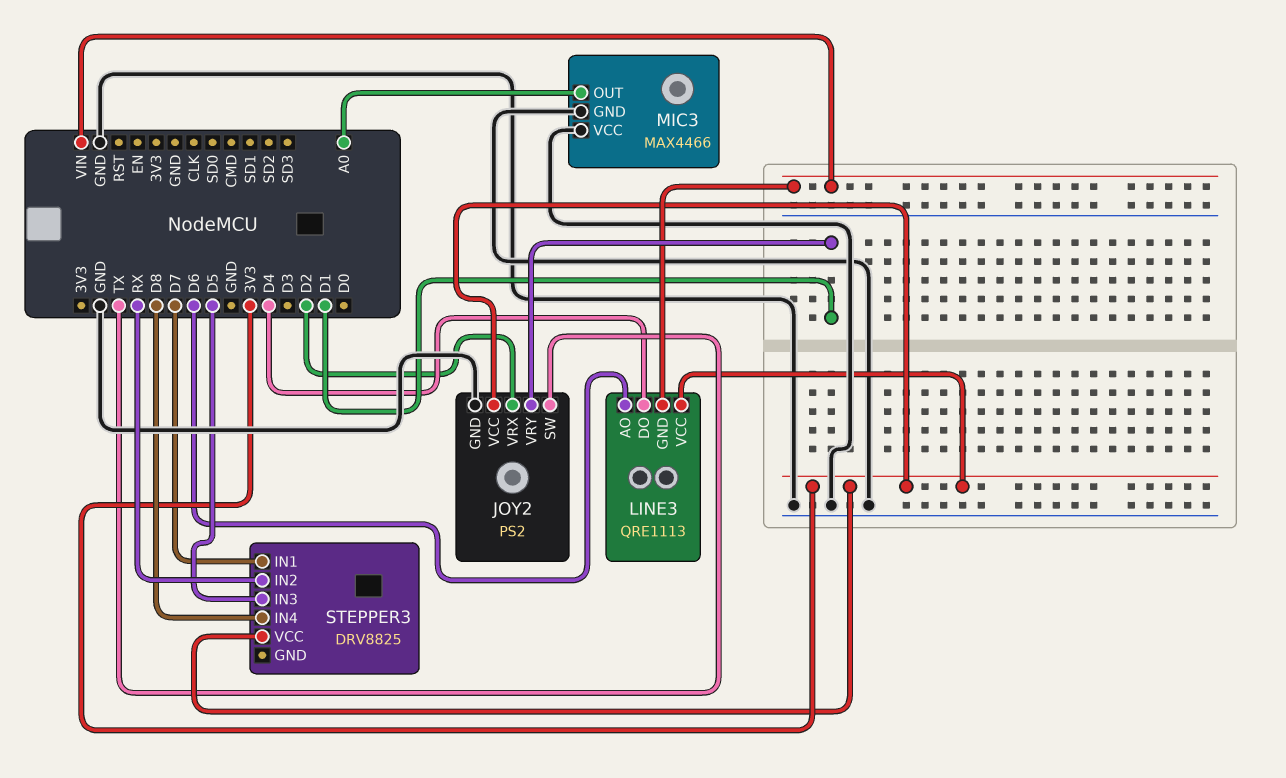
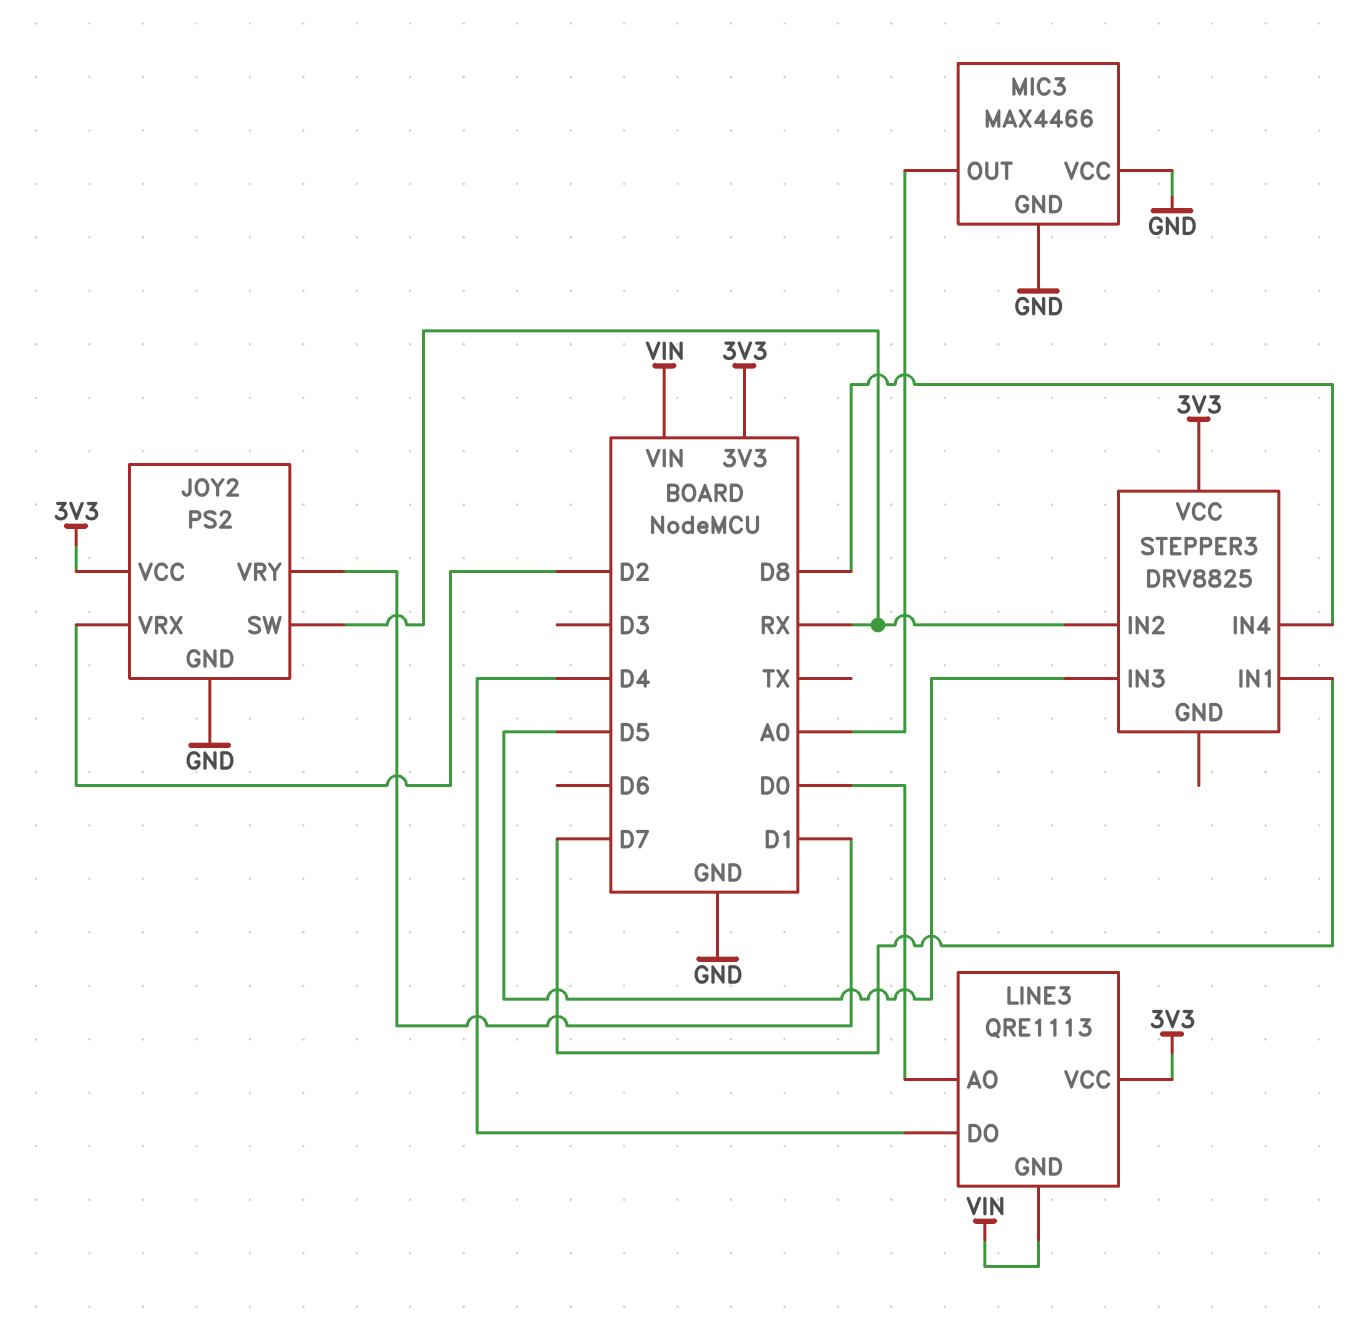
JOY2 pin SW: TX -> RX
LINE3 pin AO: D6 -> D0

